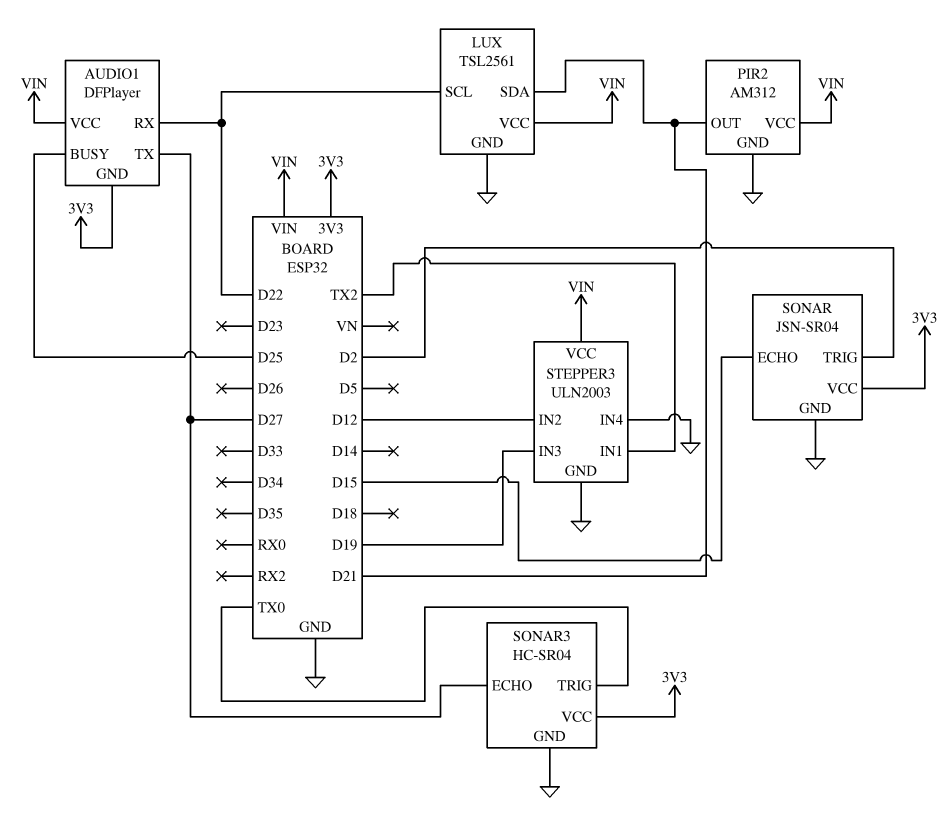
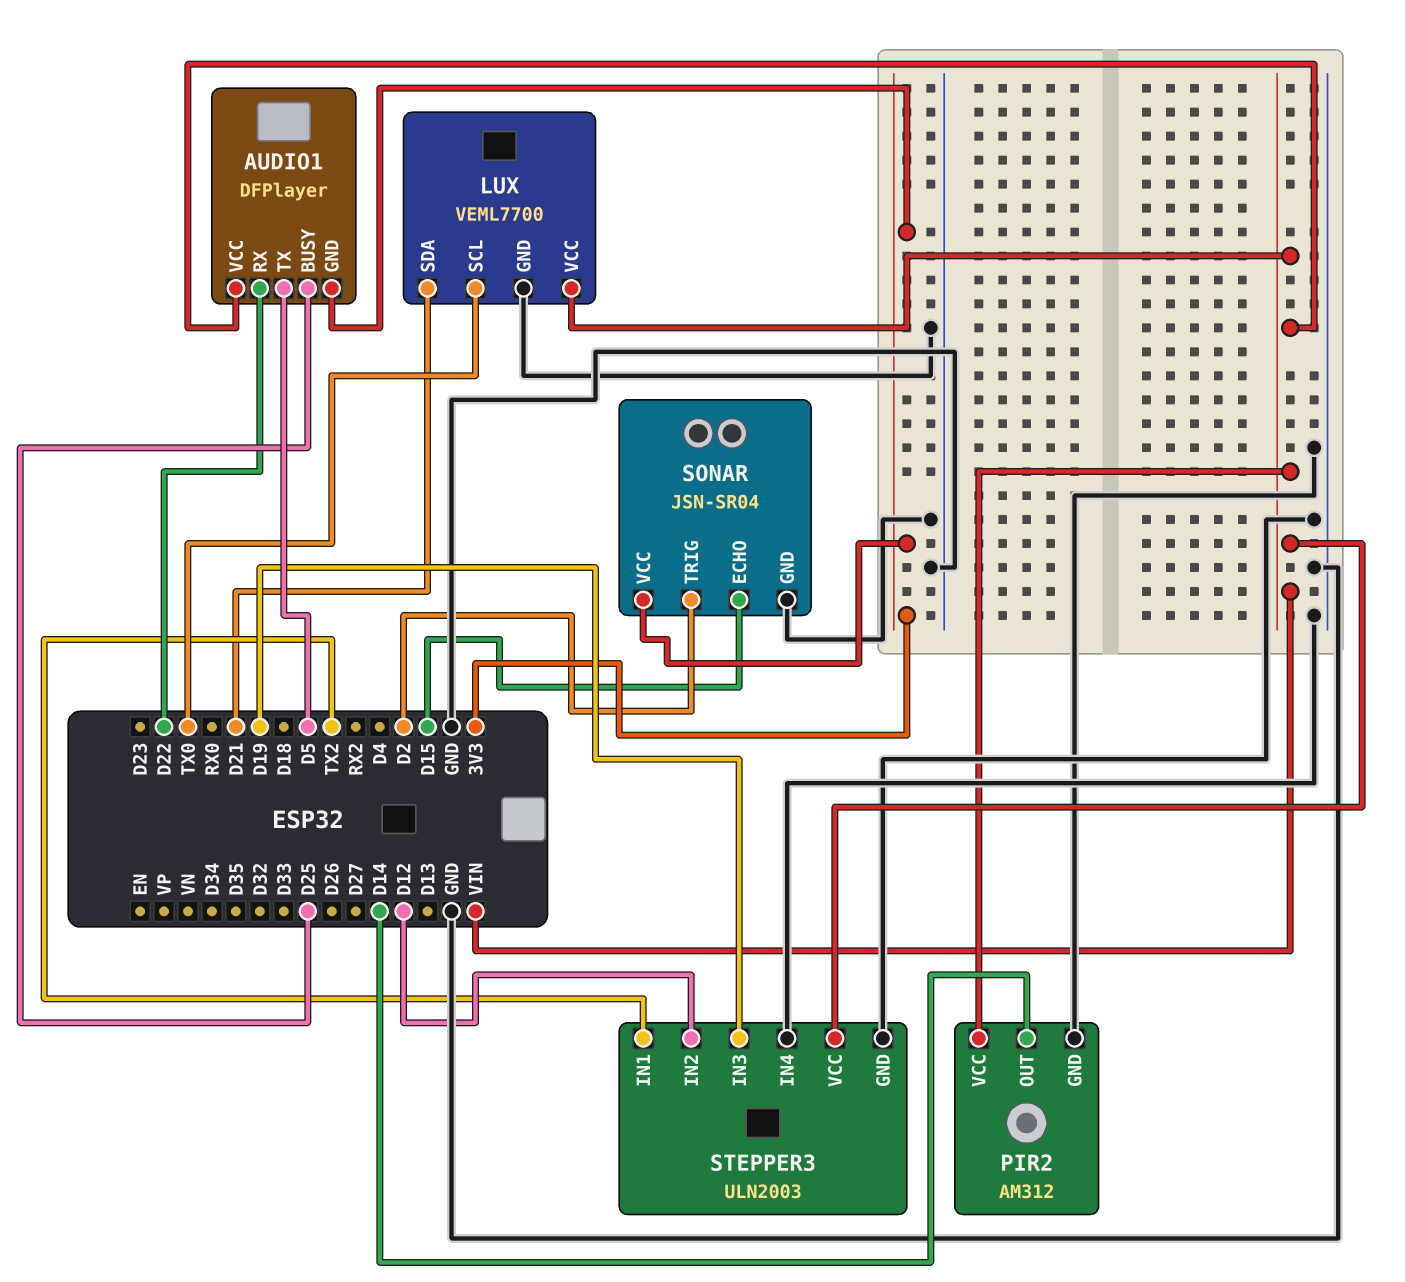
AUDIO1 pin TX: D27 -> D5
LUX: TSL2561 -> VEML7700
LUX pin SCL: D22 -> TX0
PIR2 pin OUT: D21 -> D14
SONAR3: HC-SR04 -> none
SONAR3 pin ECHO: D27 -> none
SONAR3 pin GND: GND -> none
SONAR3 pin TRIG: TX0 -> none
SONAR3 pin VCC: 3V3 -> none

